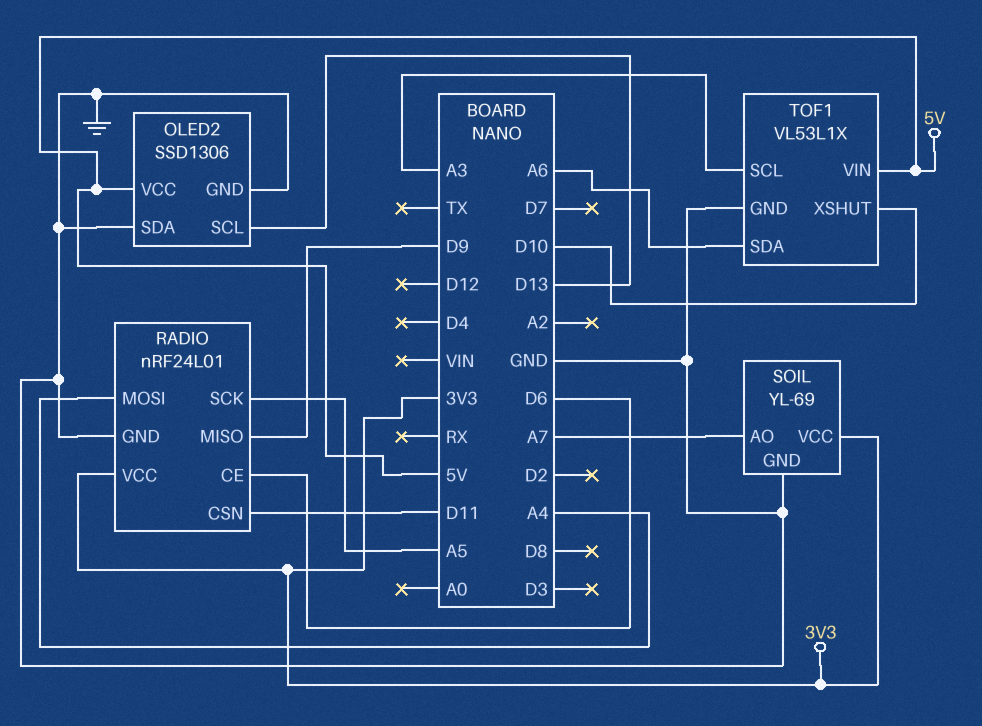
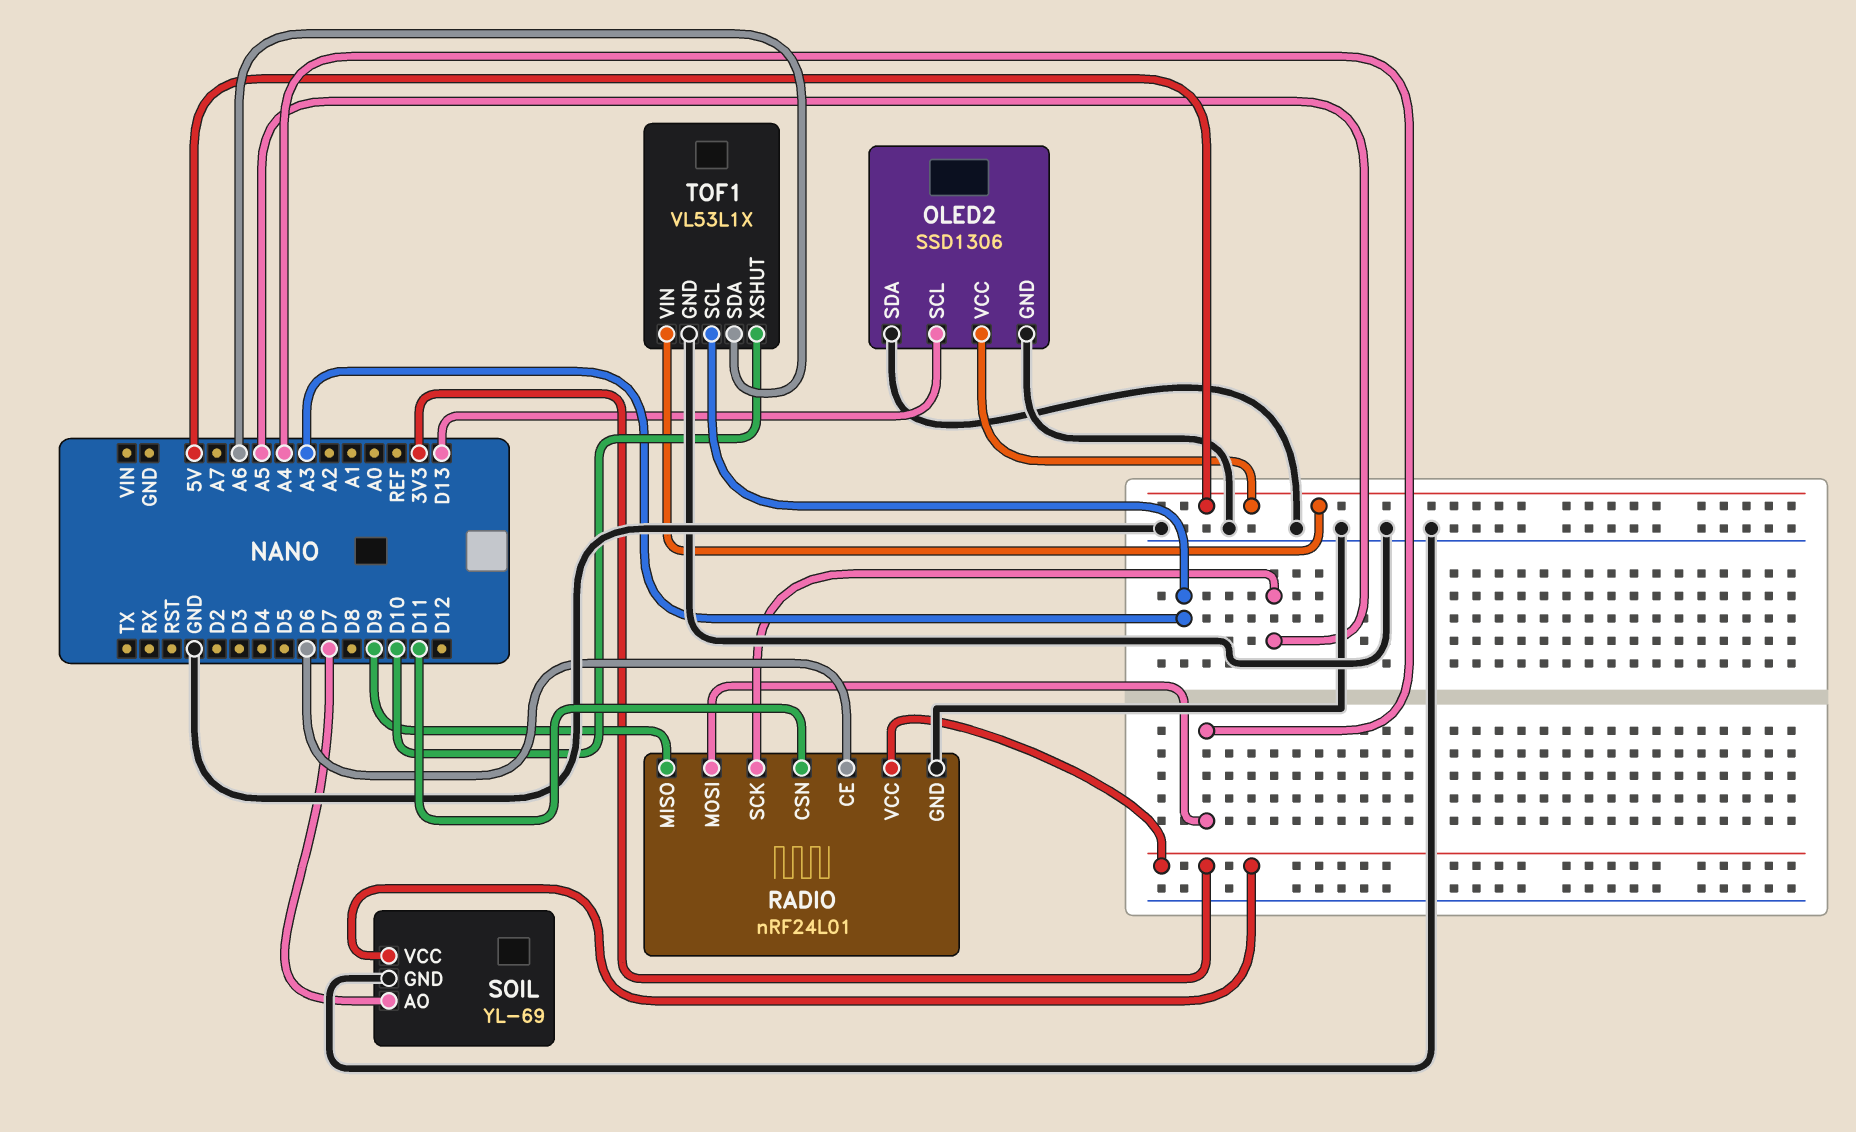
SOIL pin AO: A7 -> D7

